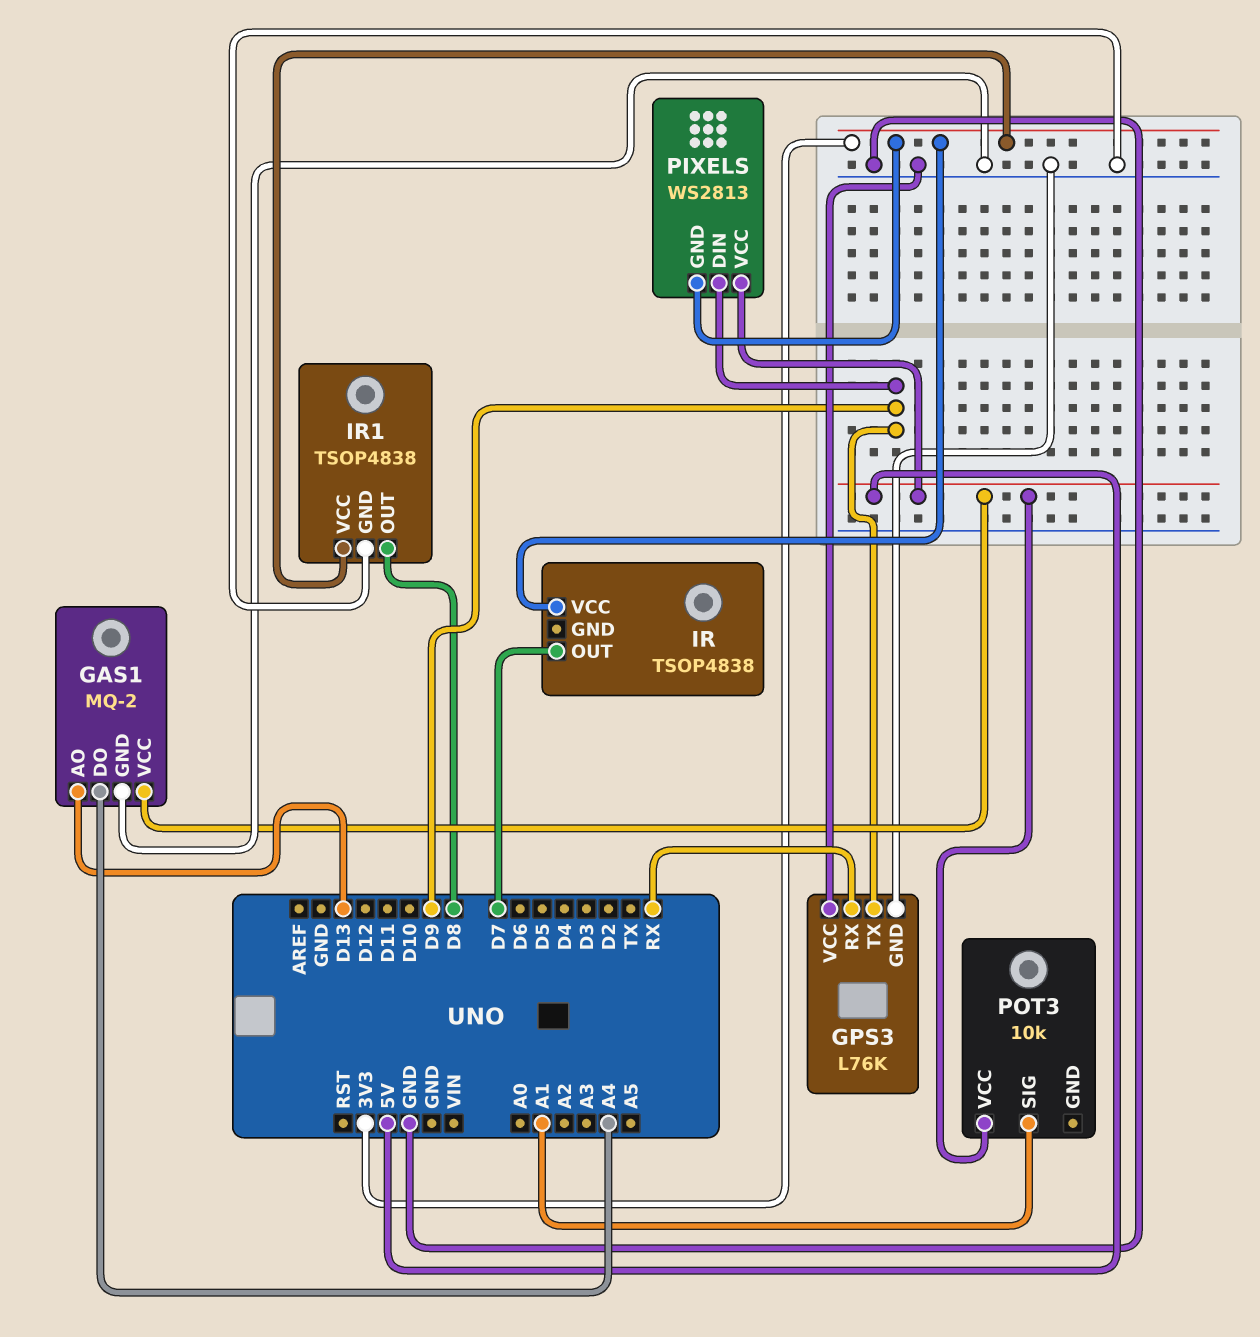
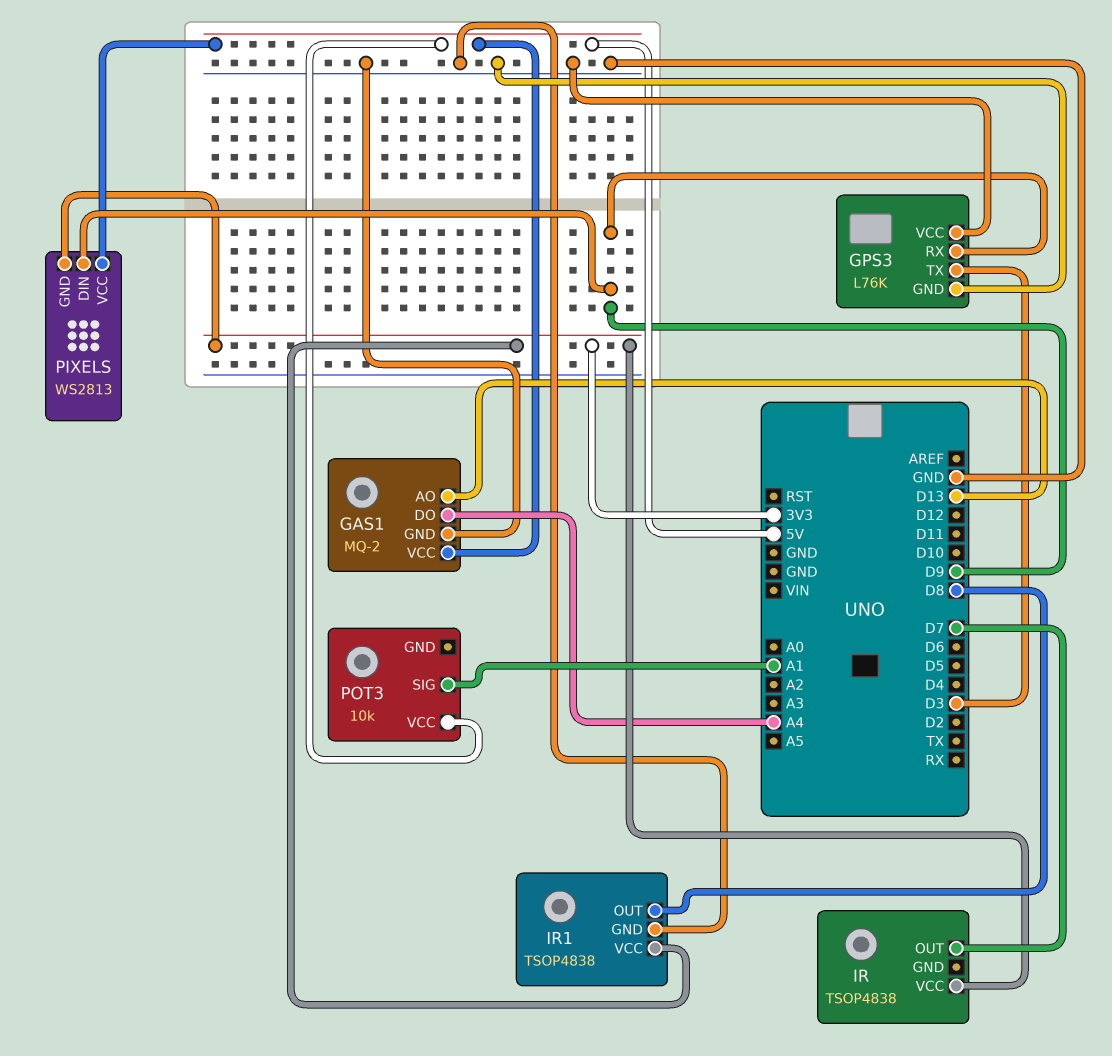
GPS3 pin RX: RX -> D9
GPS3 pin TX: D9 -> D3

